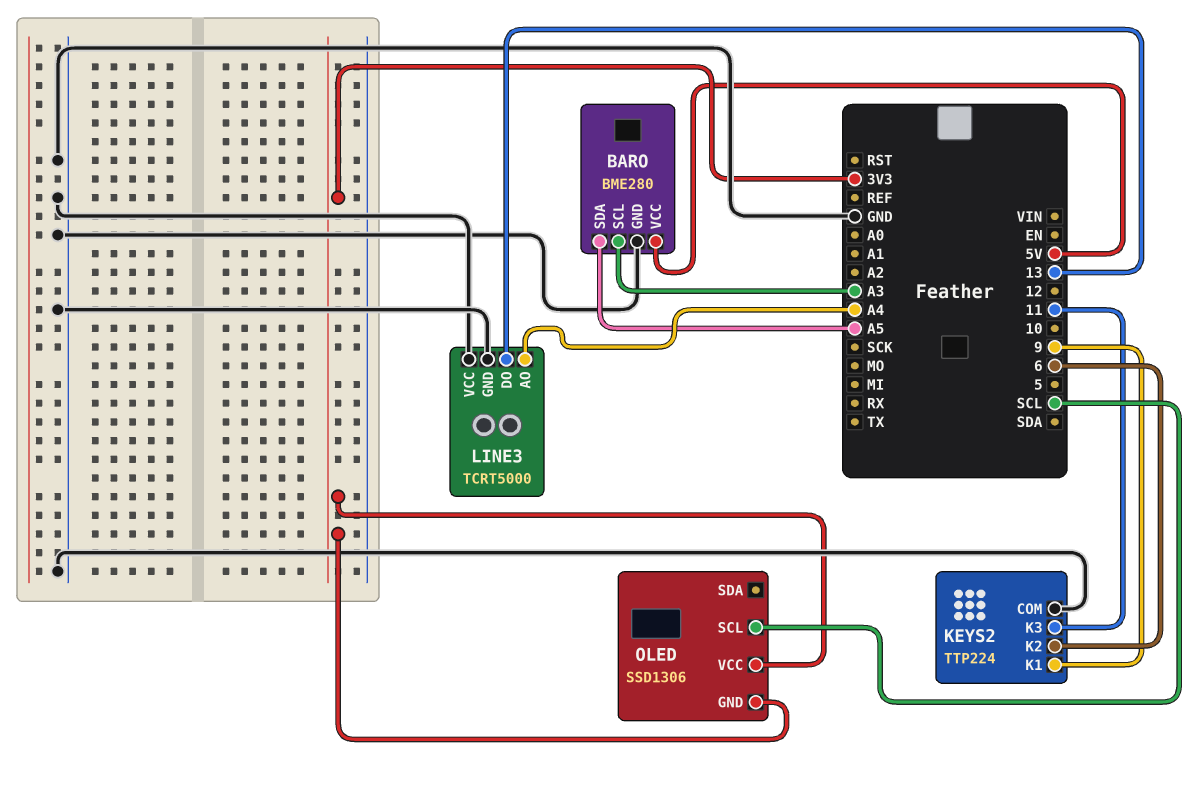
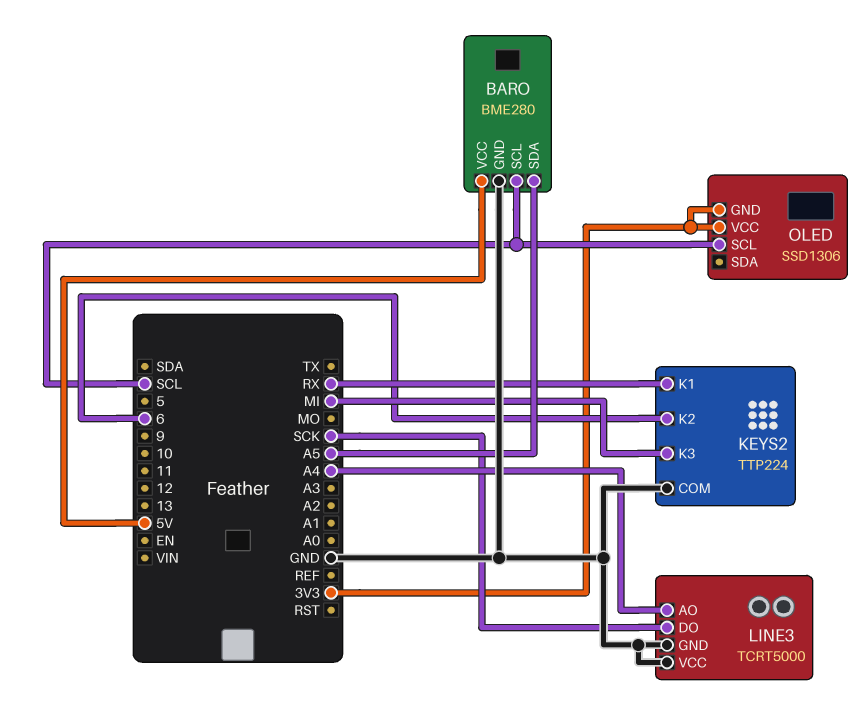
BARO pin SCL: A3 -> SCL
KEYS2 pin K1: 9 -> RX
KEYS2 pin K3: 11 -> MI
LINE3 pin DO: 13 -> SCK

